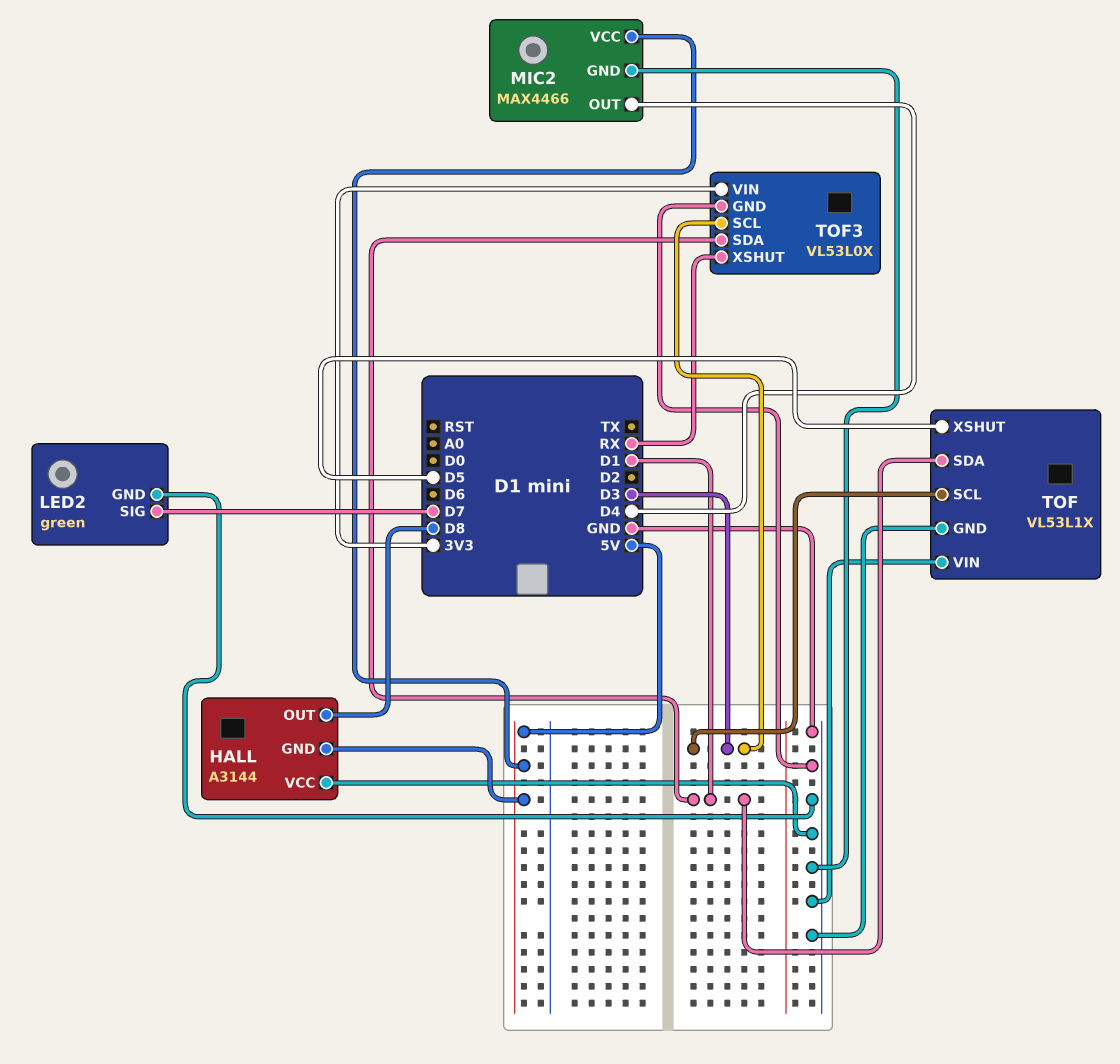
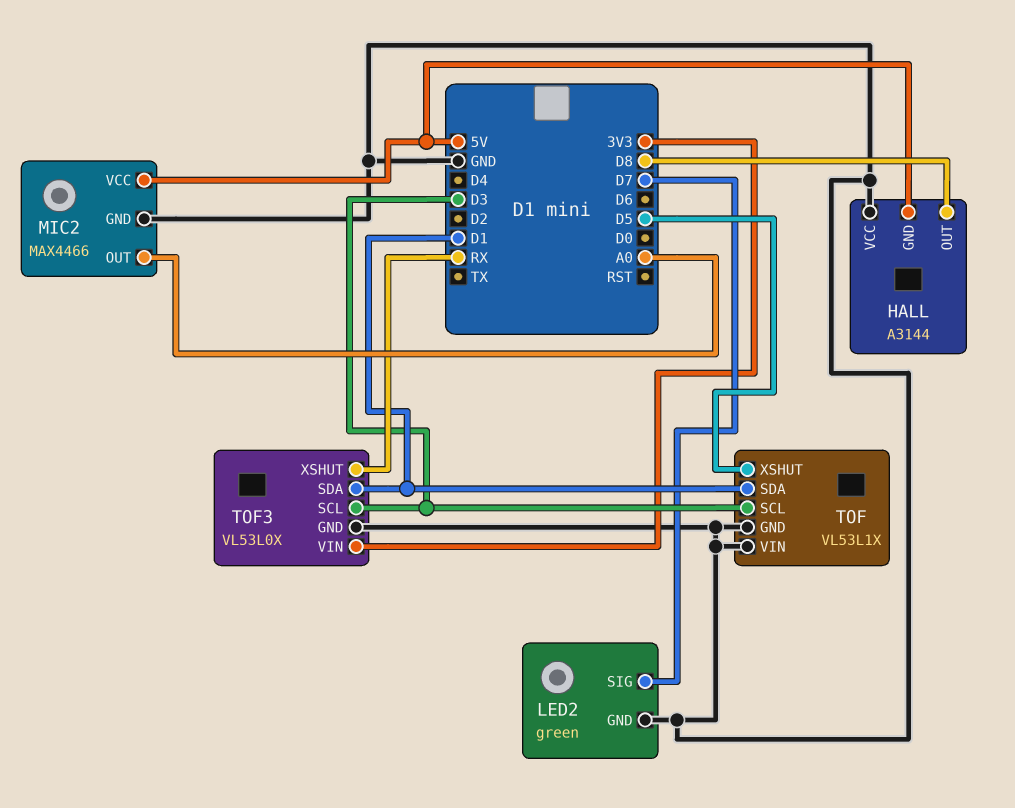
MIC2 pin OUT: D4 -> A0

